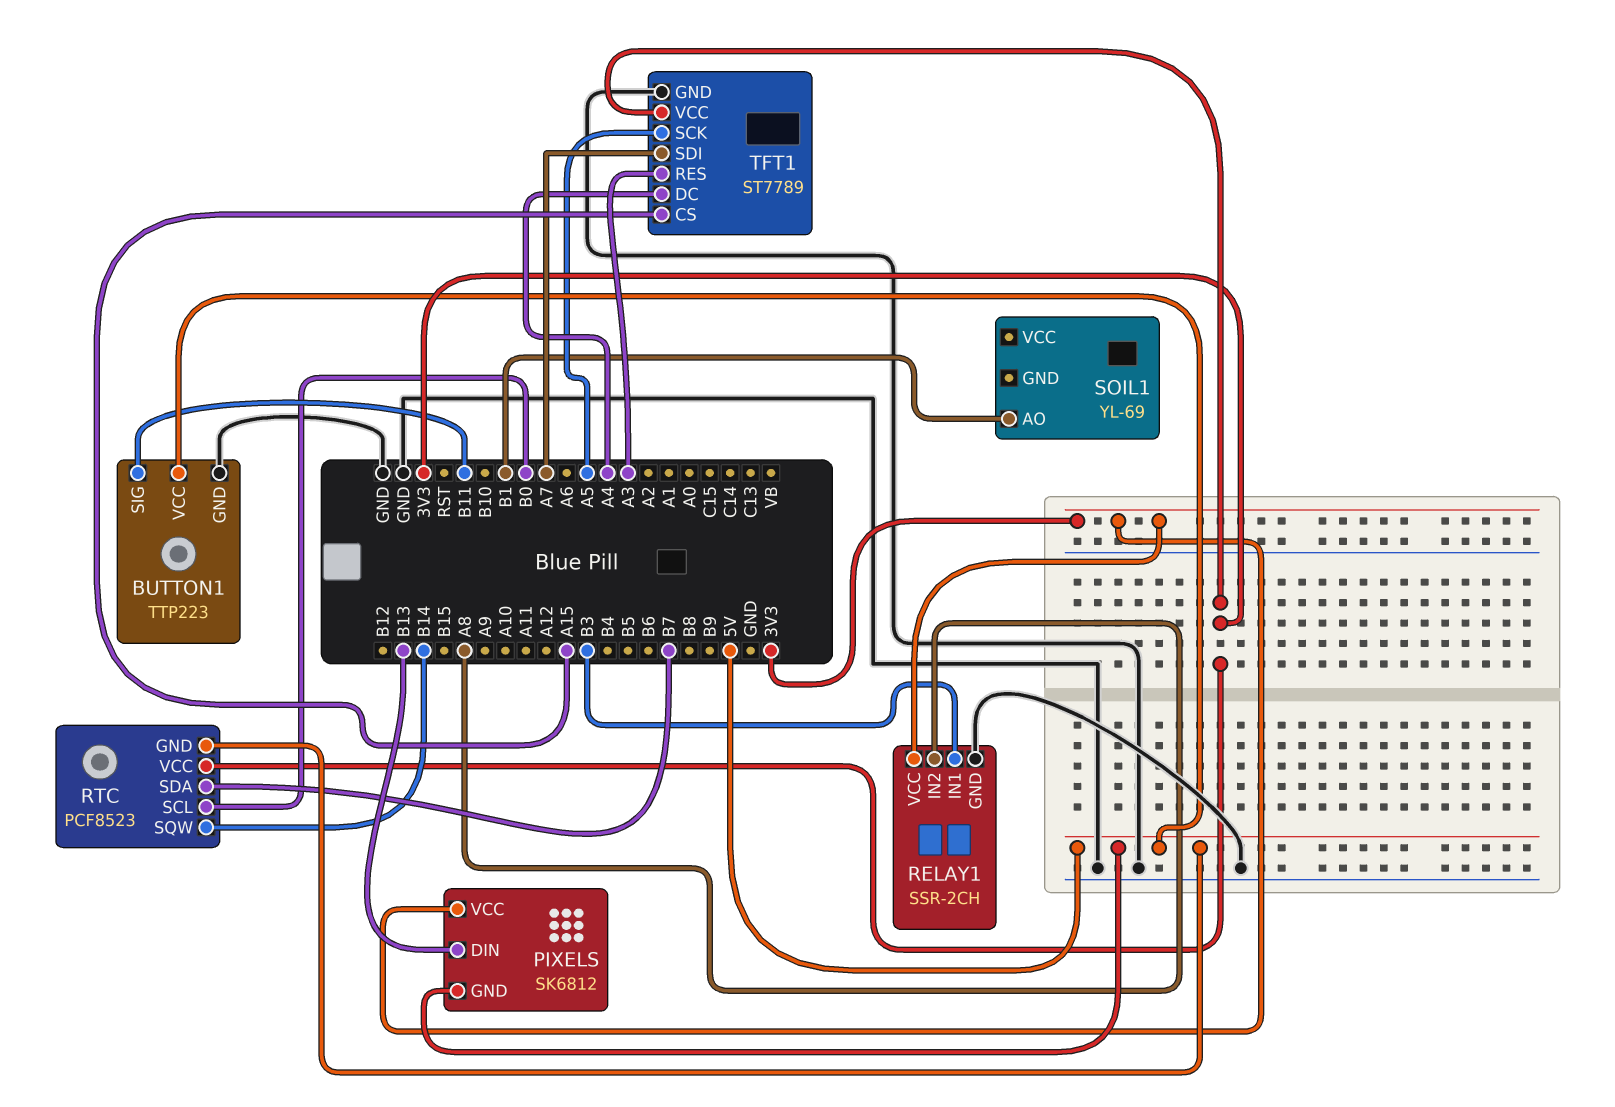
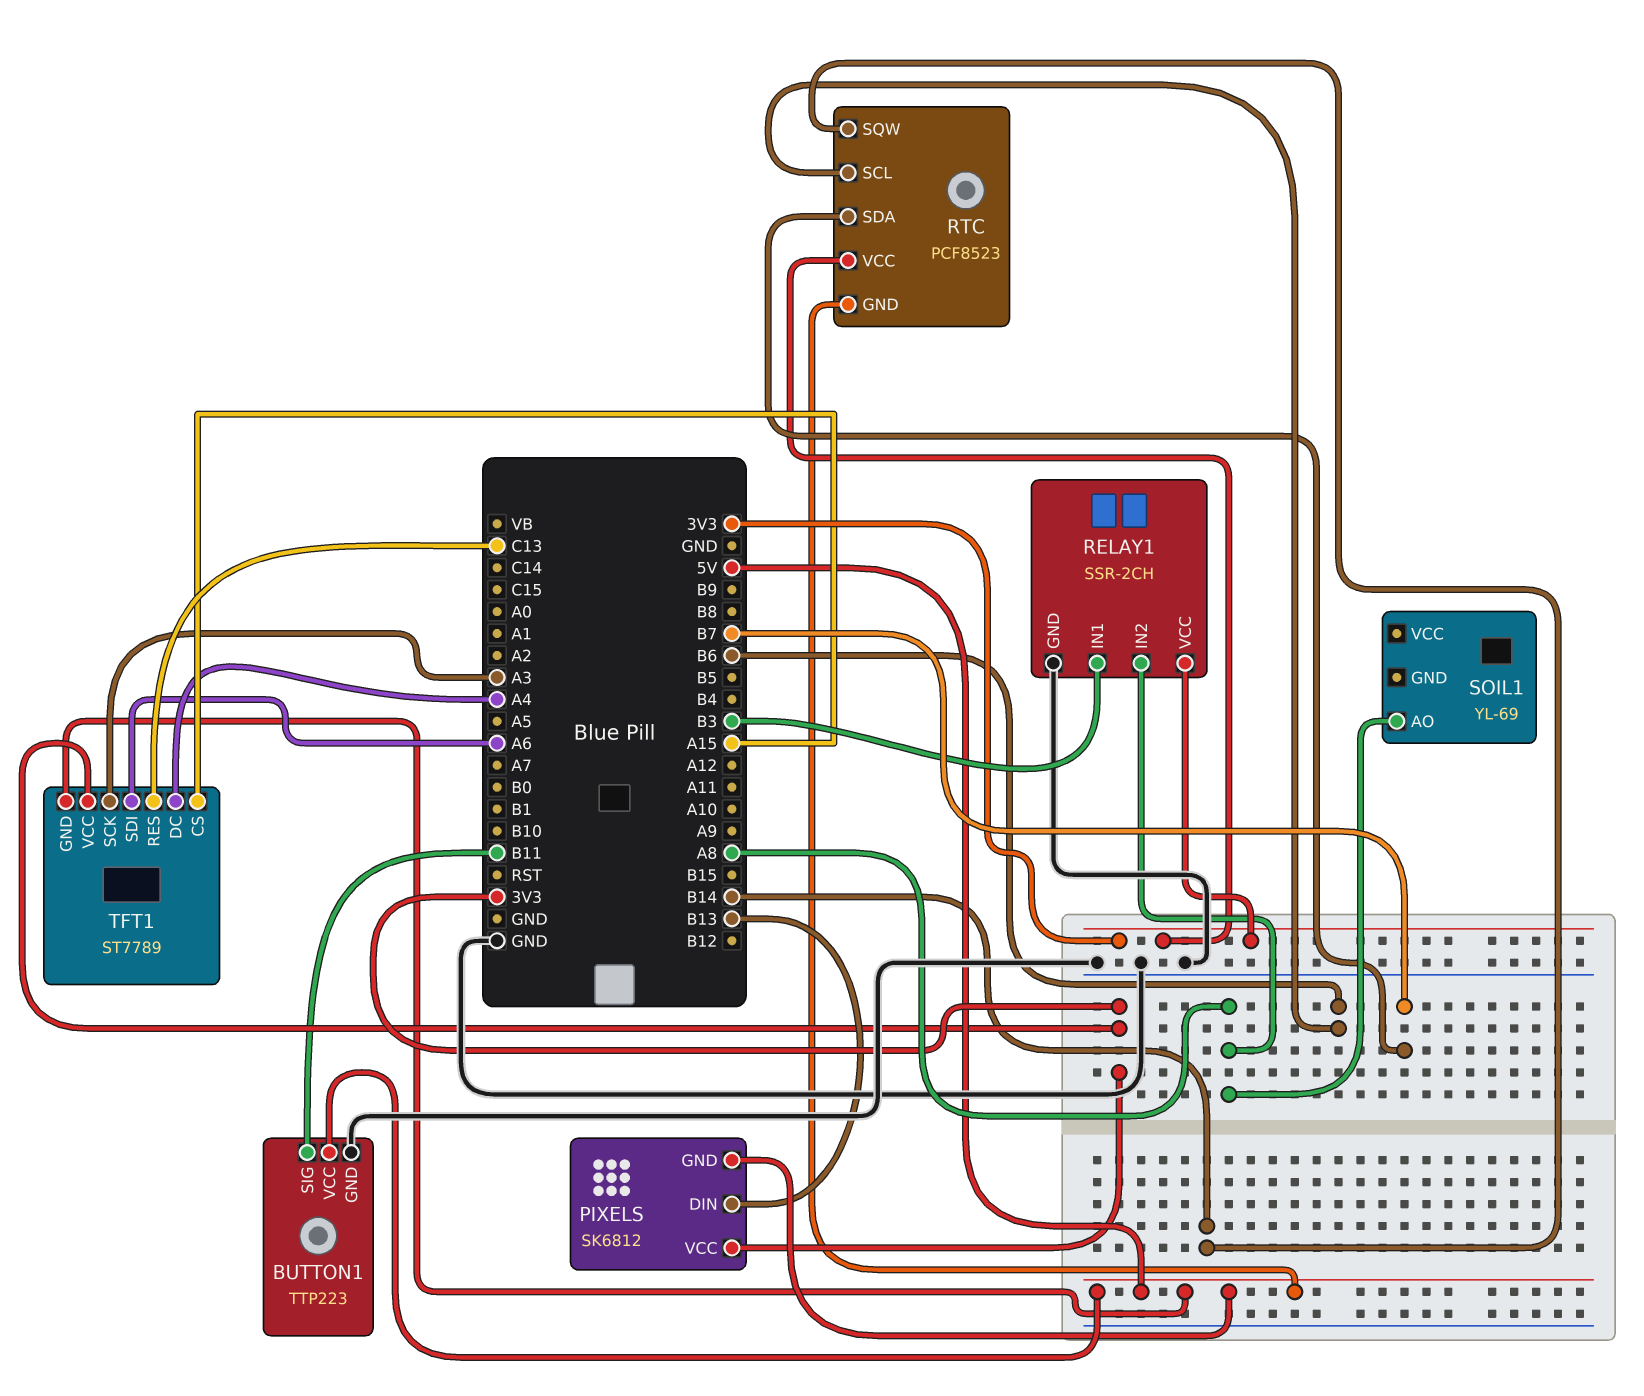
RTC pin SCL: B0 -> B6
SOIL1 pin AO: B1 -> A8
TFT1 pin GND: GND -> 5V
TFT1 pin RES: A3 -> C13
TFT1 pin SCK: A5 -> A3
TFT1 pin SDI: A7 -> A6

